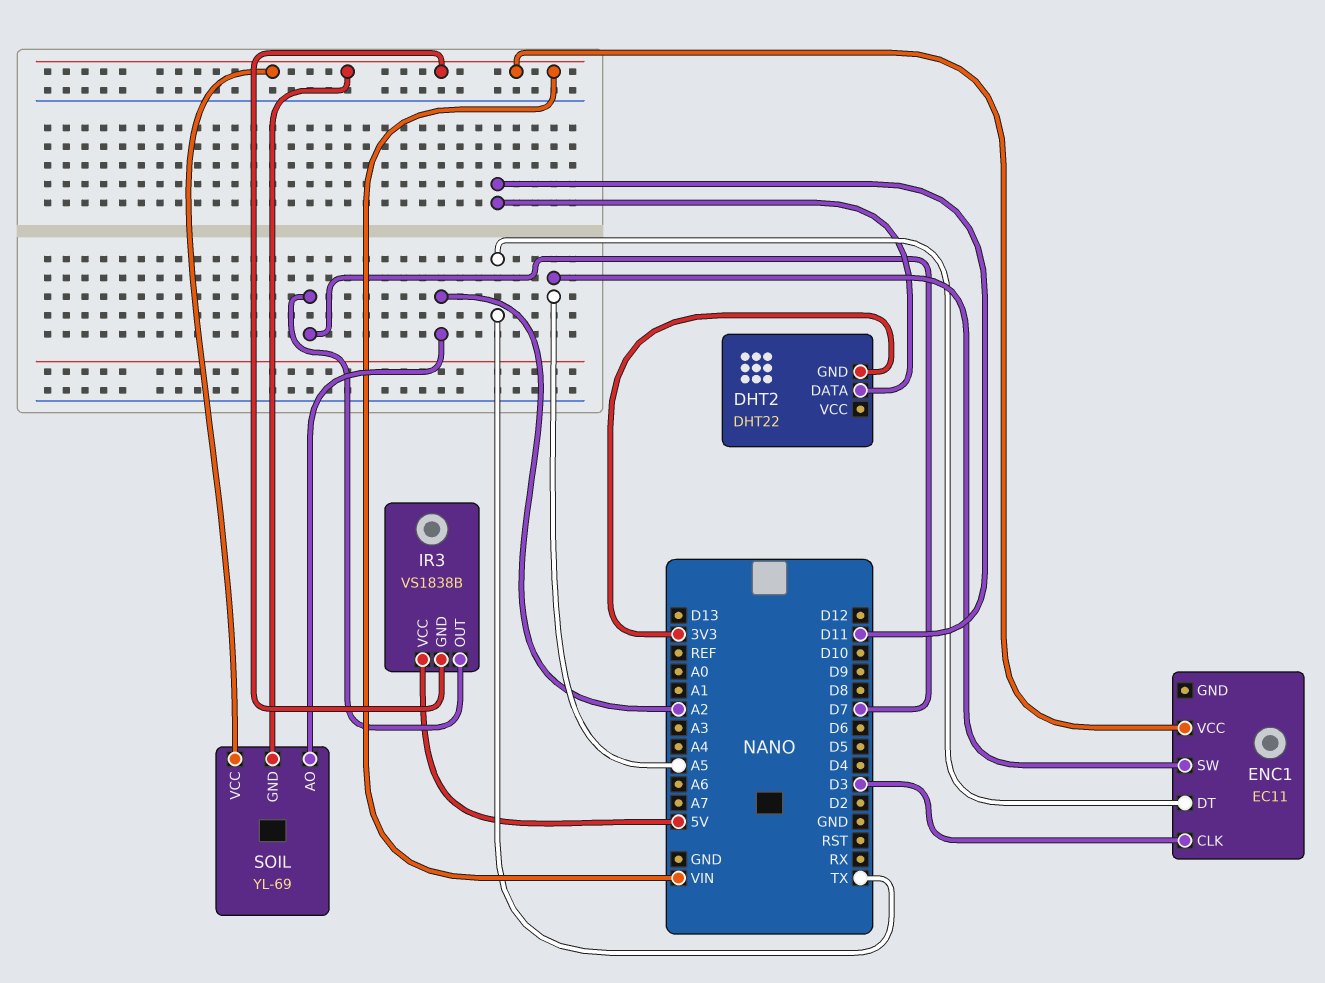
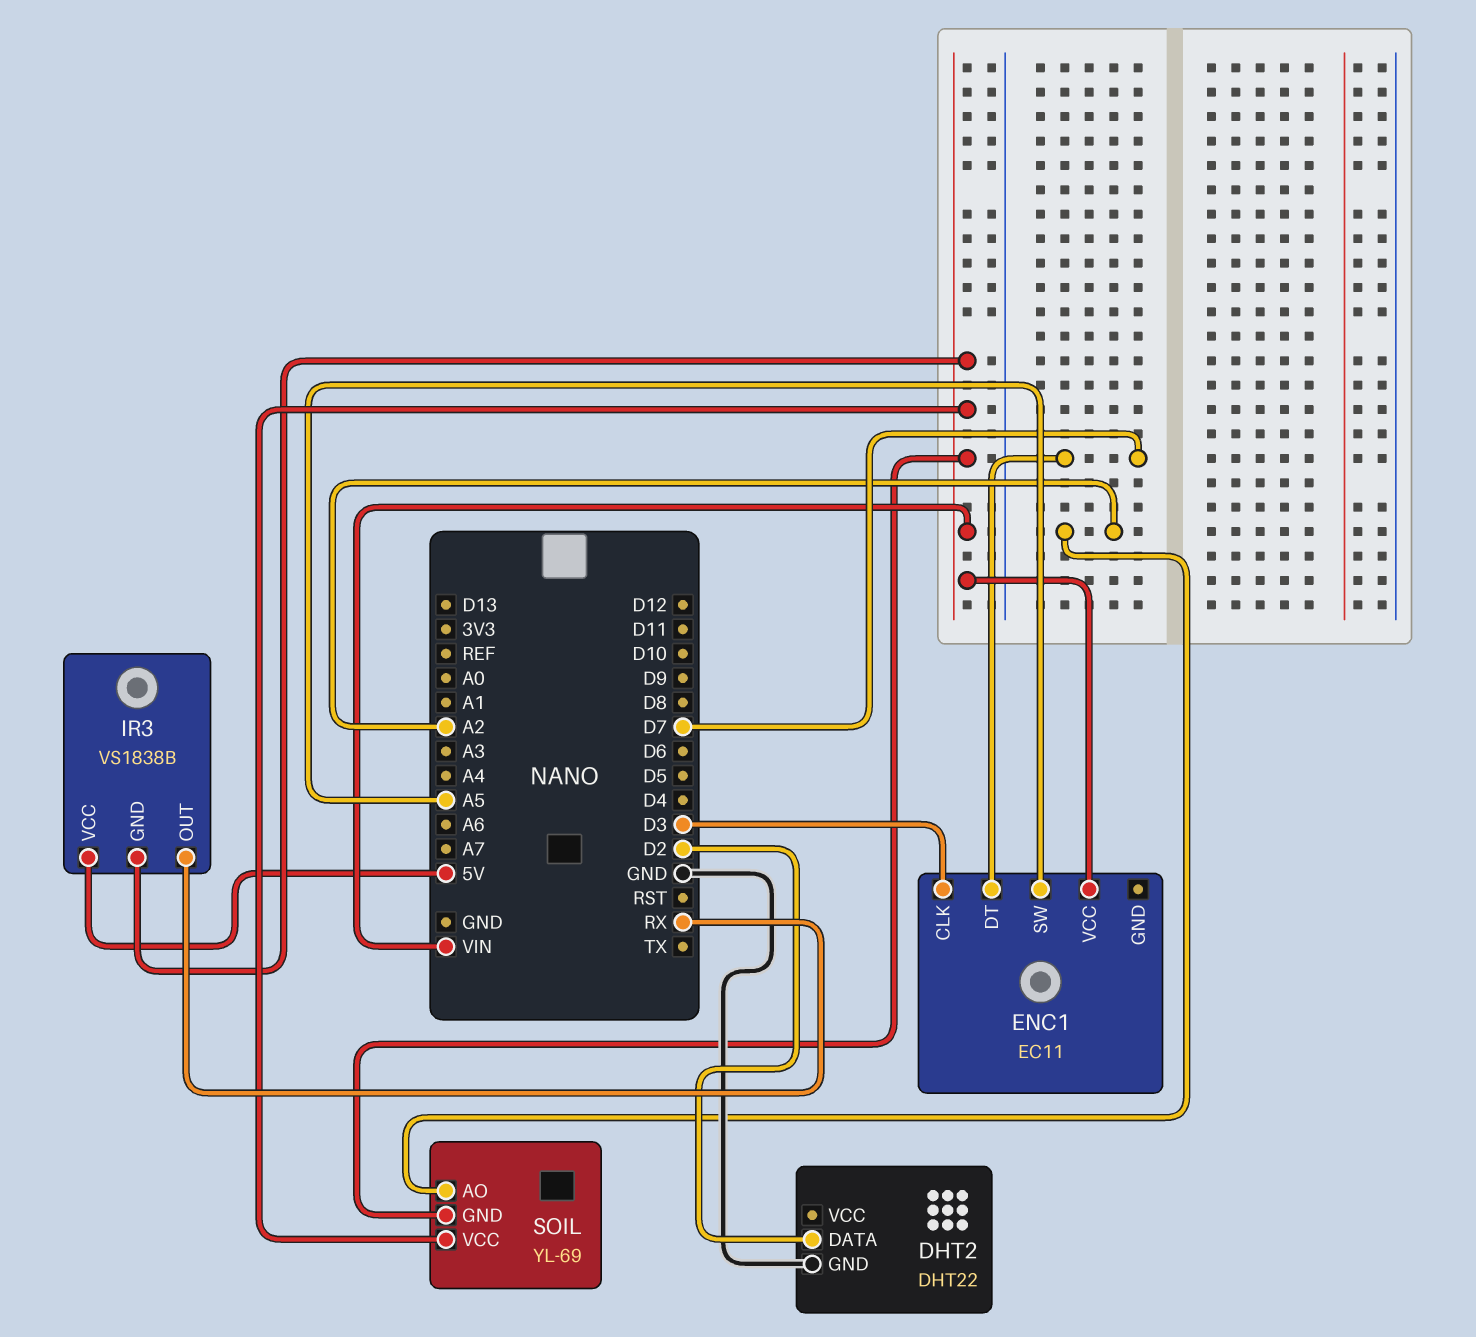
DHT2 pin DATA: D11 -> D2
DHT2 pin GND: 3V3 -> GND
ENC1 pin DT: TX -> D7
IR3 pin OUT: D7 -> RX

